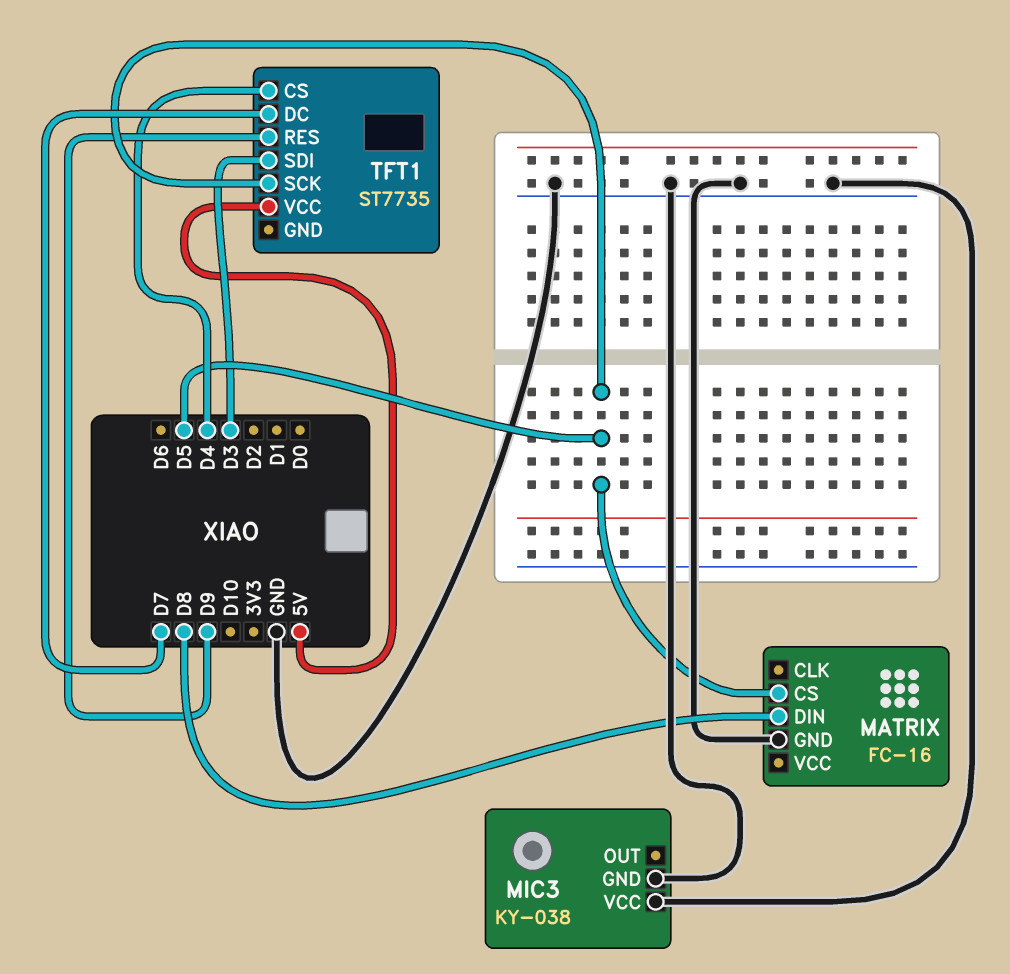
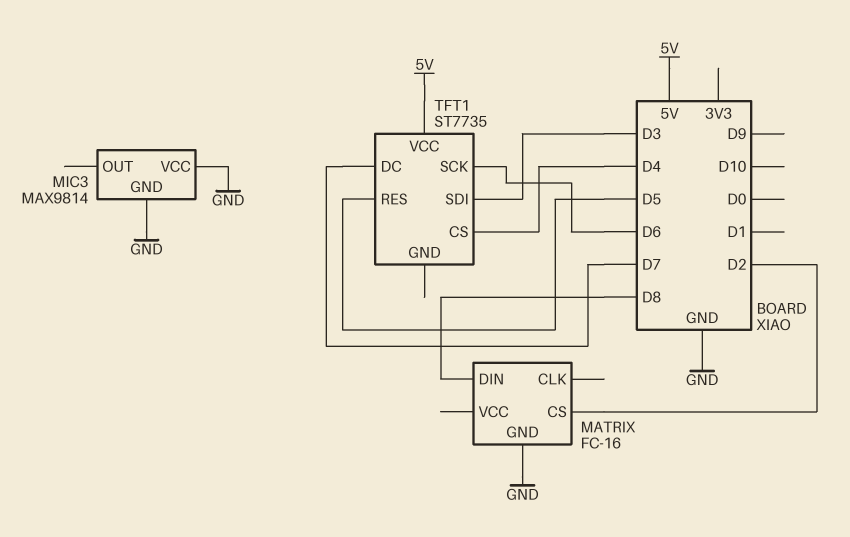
MATRIX pin CS: D5 -> D2
MIC3: KY-038 -> MAX9814
TFT1 pin RES: D9 -> D5
TFT1 pin SCK: D5 -> D6

